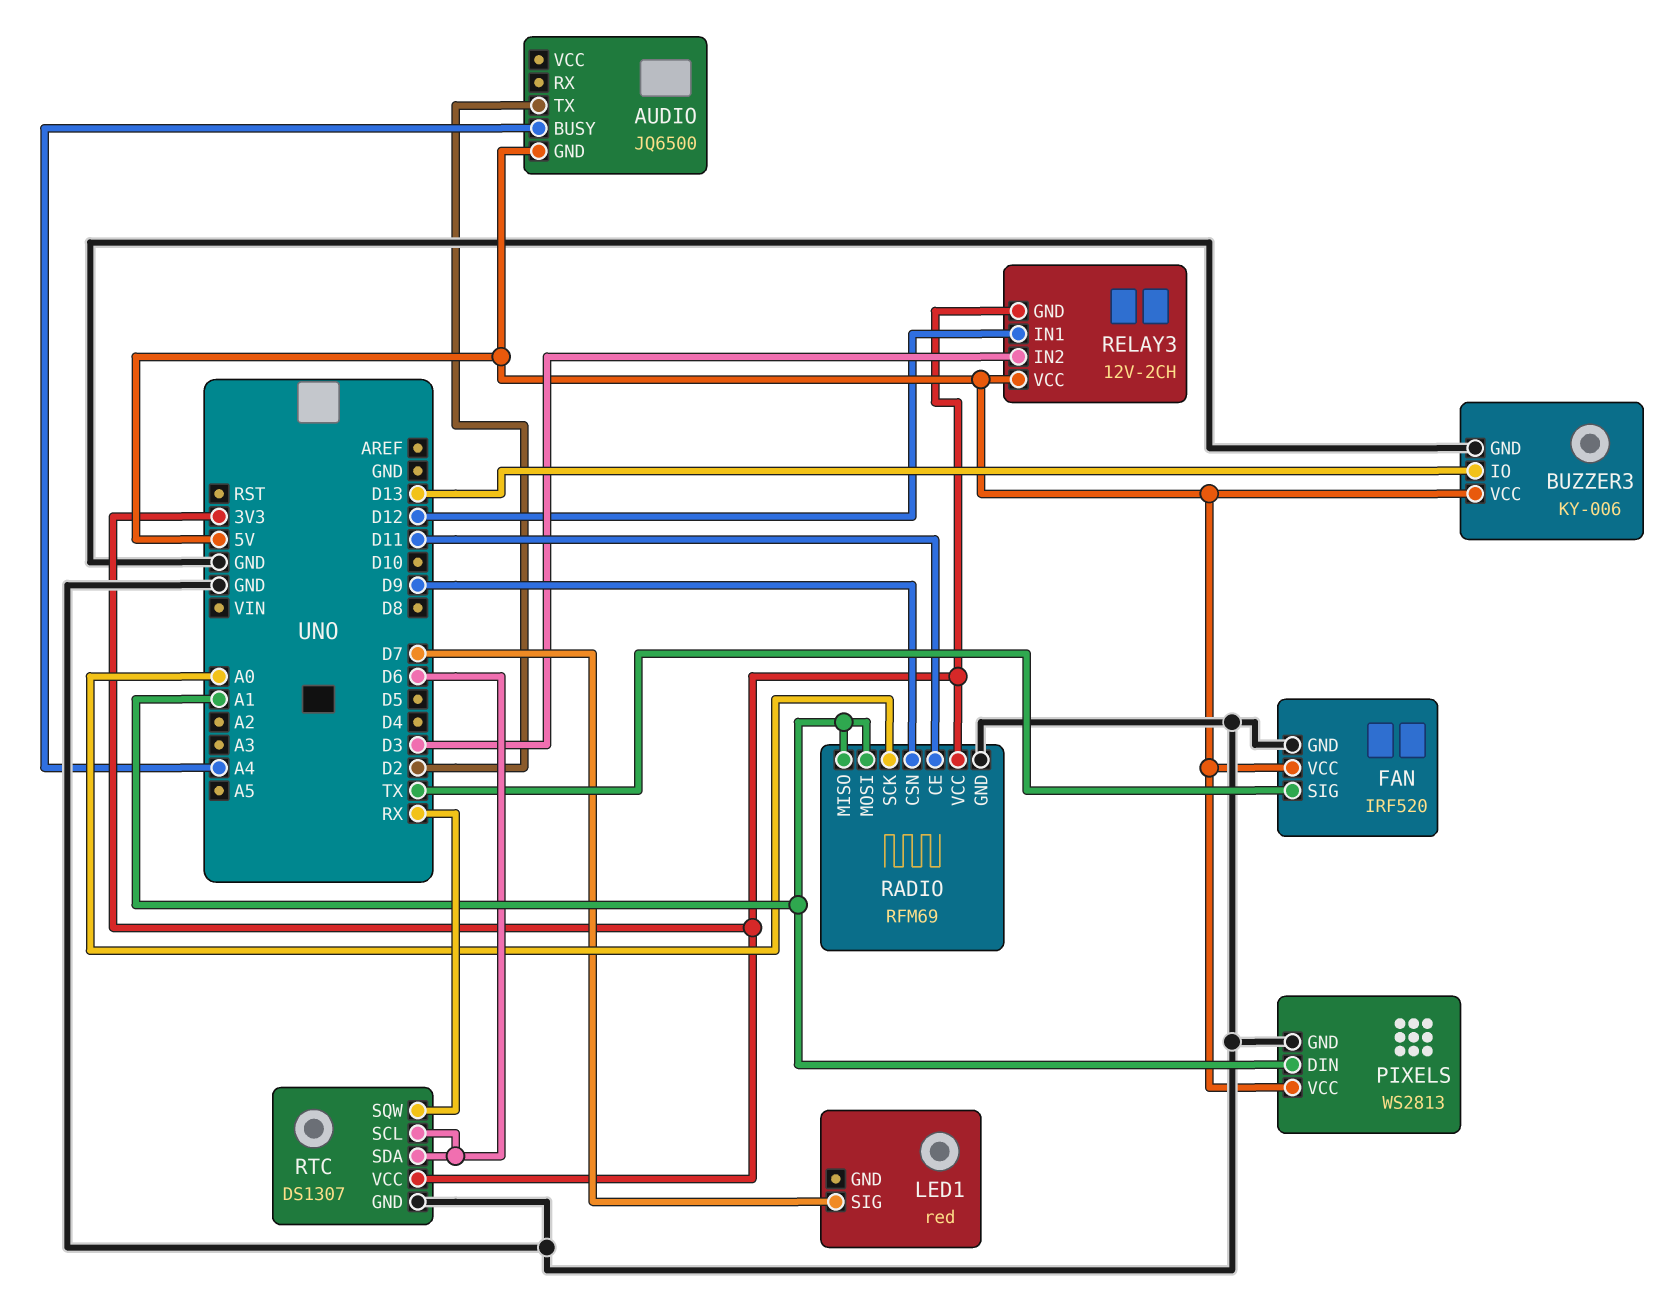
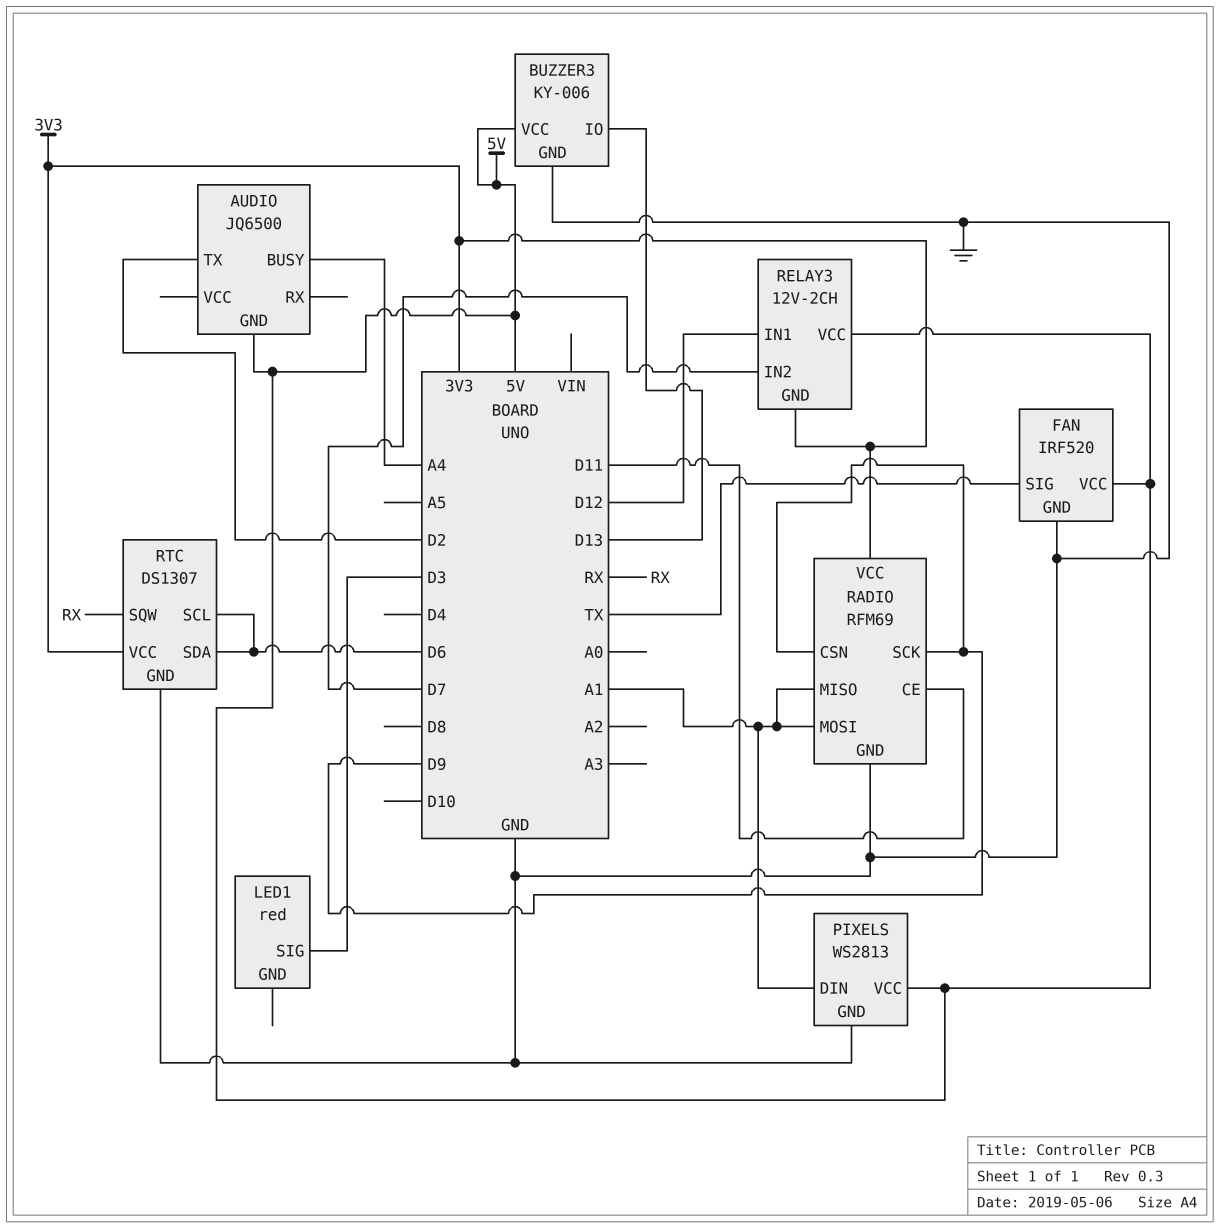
LED1 pin SIG: D7 -> D3
RADIO pin SCK: A0 -> D9
RELAY3 pin IN2: D3 -> D7

